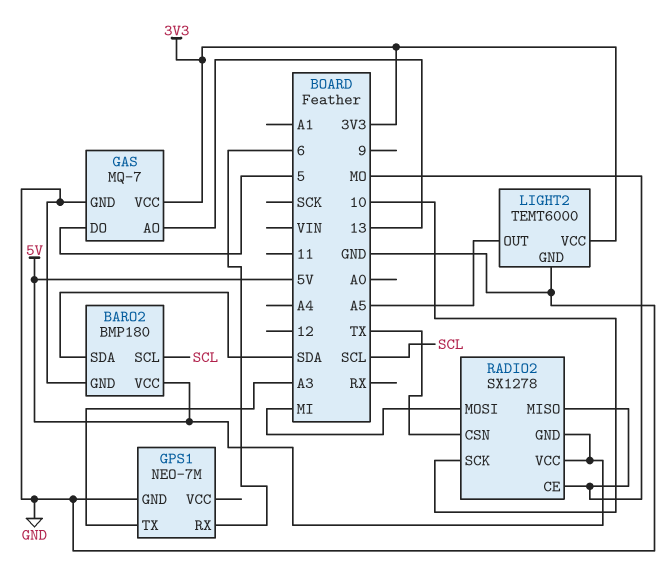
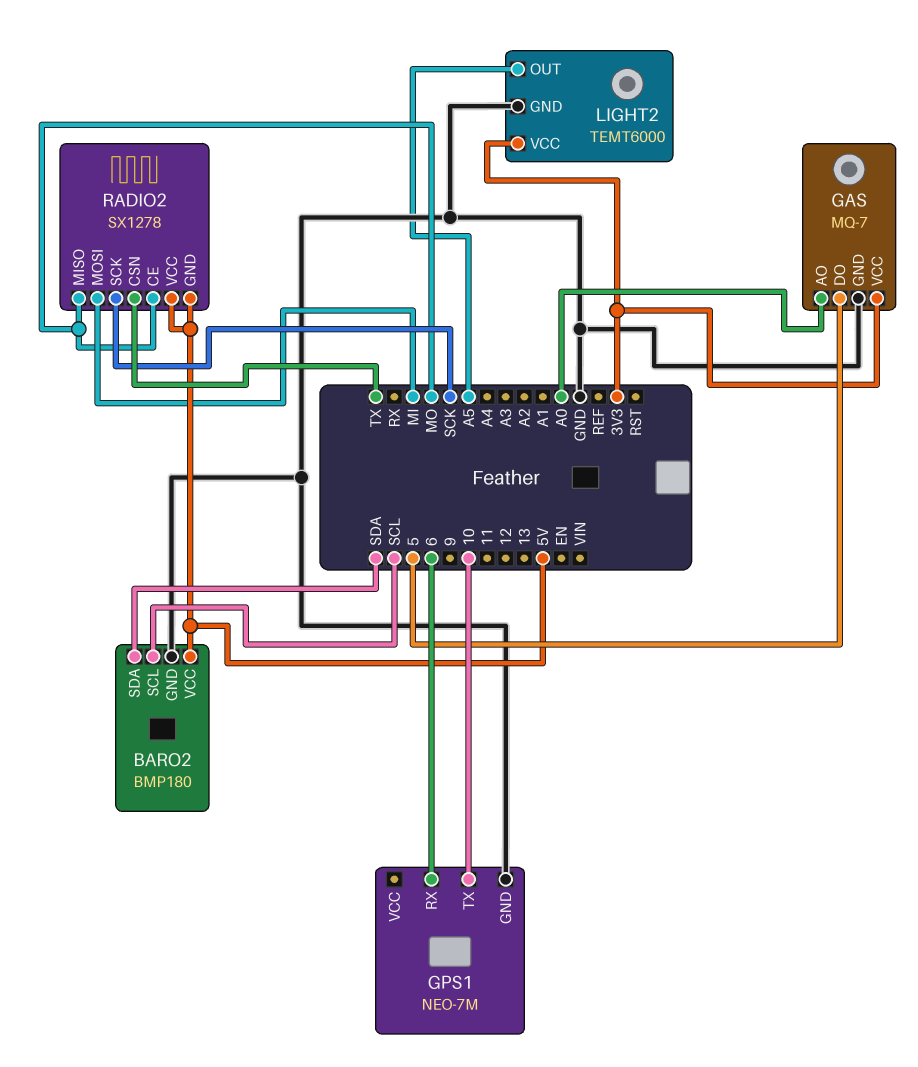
GAS pin AO: 13 -> A0
GPS1 pin TX: A3 -> 10
RADIO2 pin SCK: 10 -> SCK

